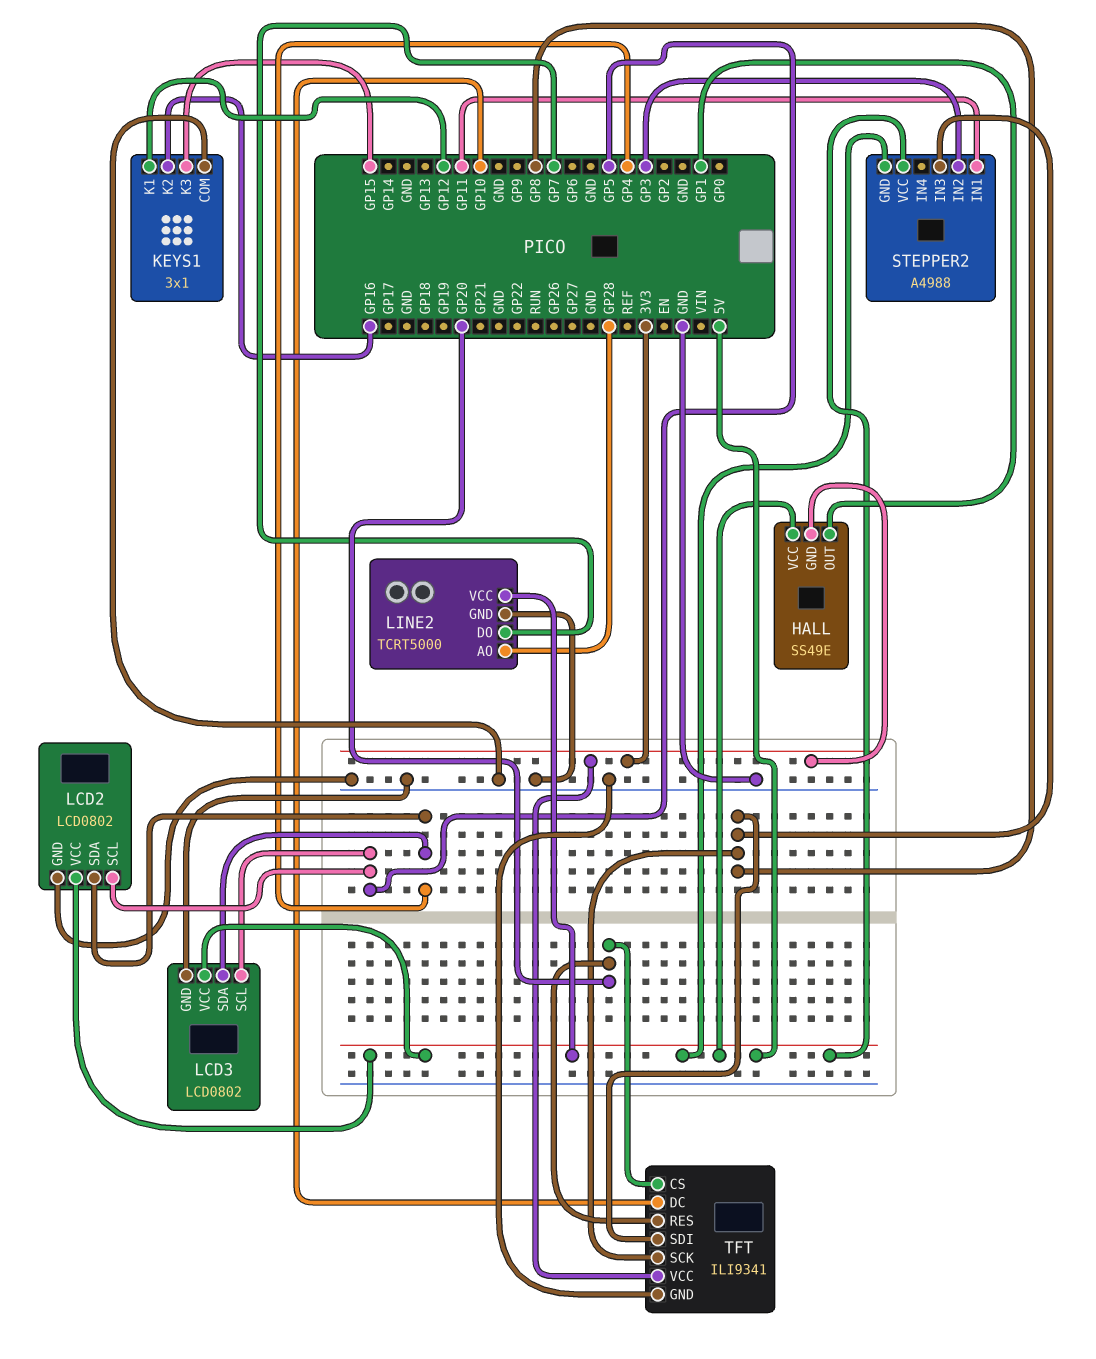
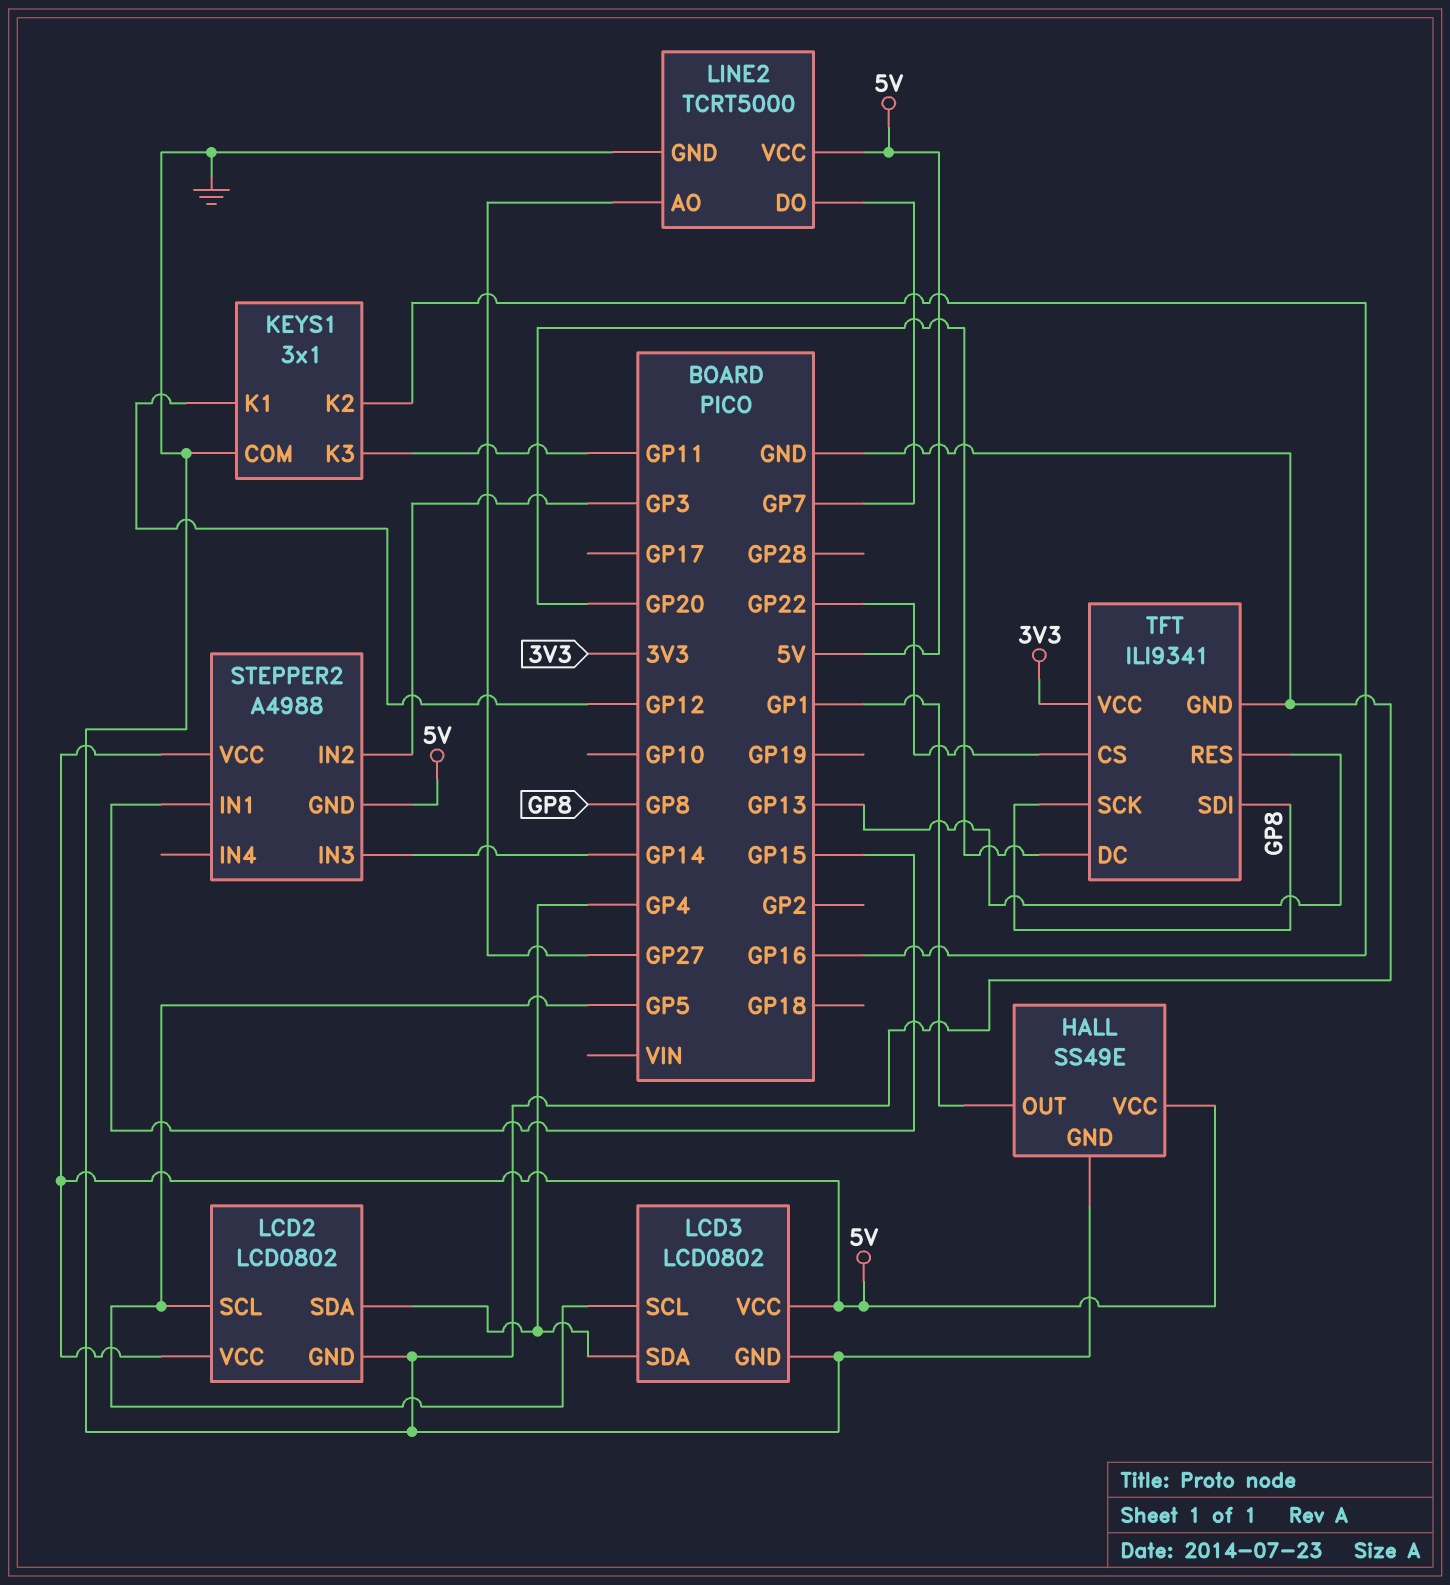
HALL pin GND: 3V3 -> GND
KEYS1 pin K3: GP15 -> GP11
LINE2 pin AO: GP28 -> GP27
STEPPER2 pin IN1: GP11 -> GP15
STEPPER2 pin IN3: GP8 -> GP14
TFT pin CS: GP20 -> GP22
TFT pin DC: GP10 -> GP20
TFT pin RES: GP20 -> GP13

